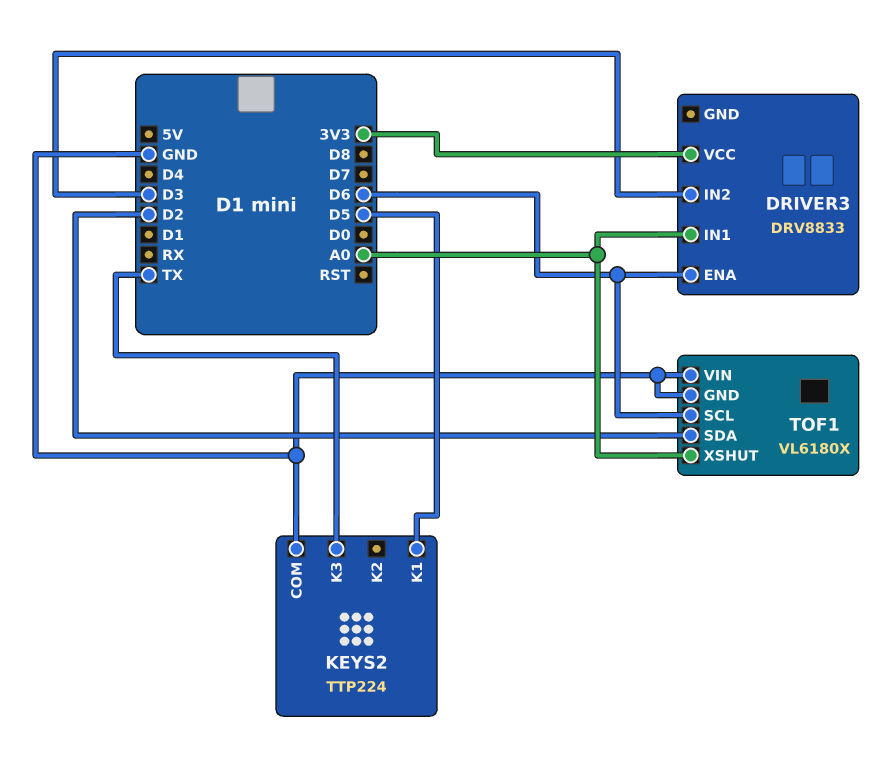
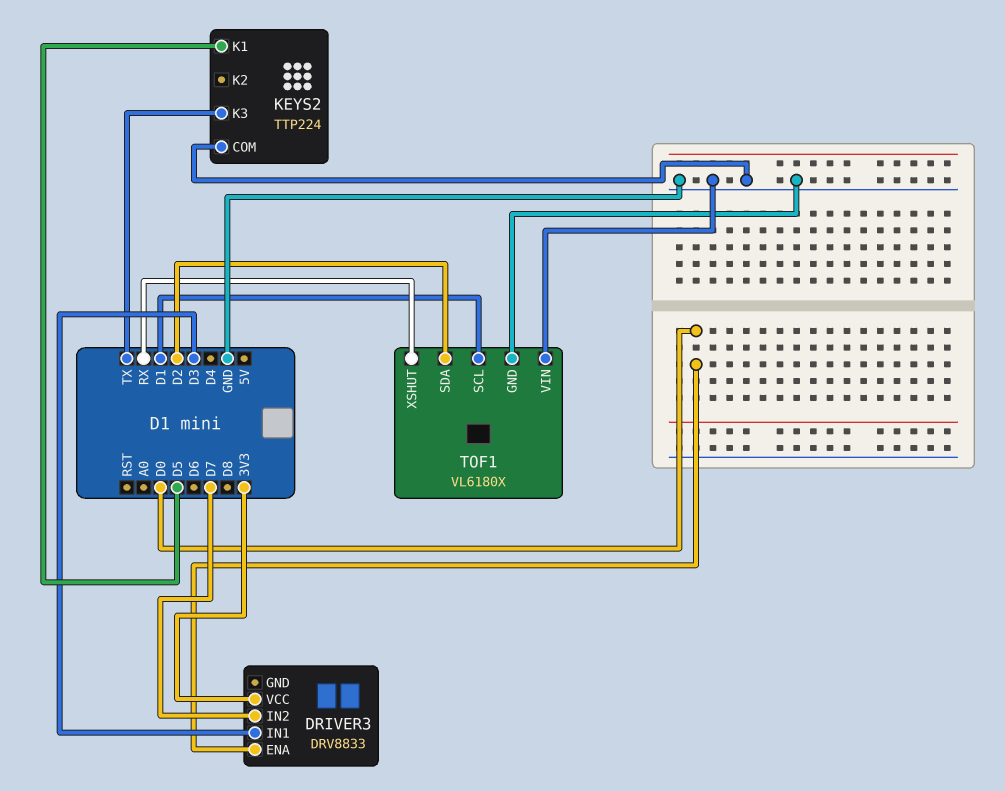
DRIVER3 pin ENA: D6 -> D0
DRIVER3 pin IN1: A0 -> D3
DRIVER3 pin IN2: D3 -> D7
TOF1 pin SCL: D6 -> D1
TOF1 pin XSHUT: A0 -> RX

